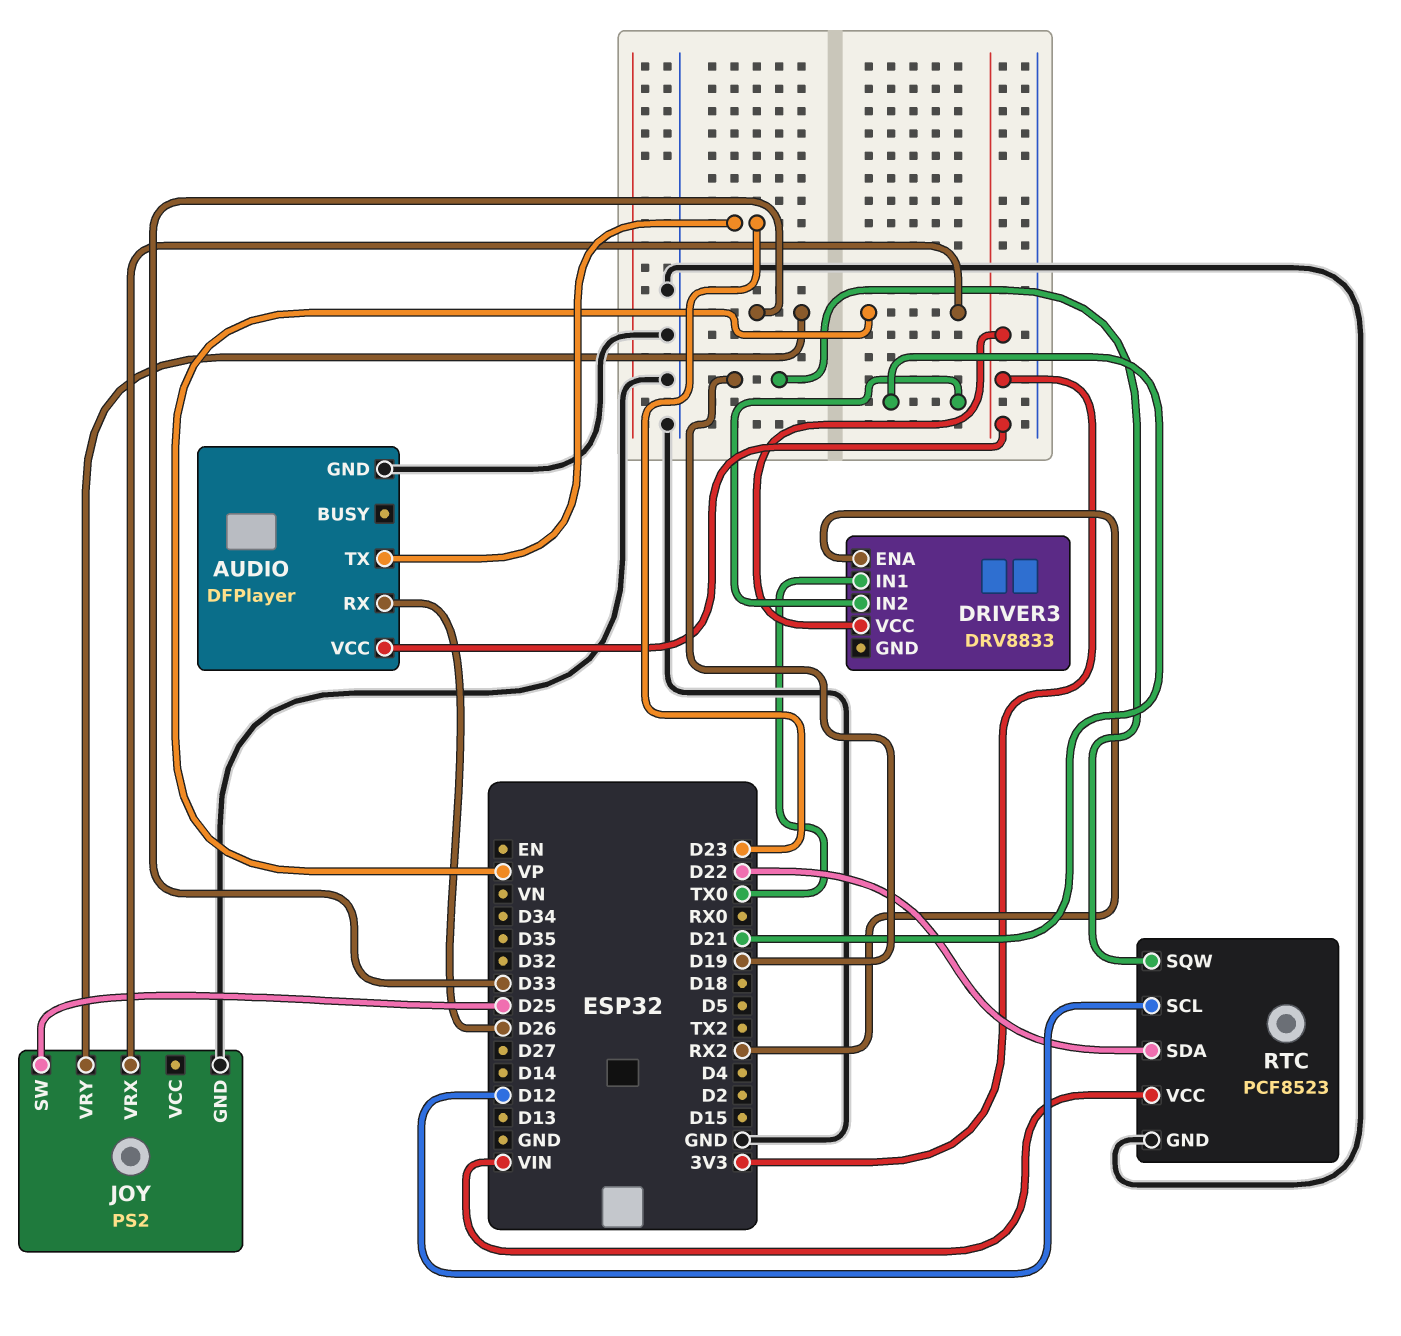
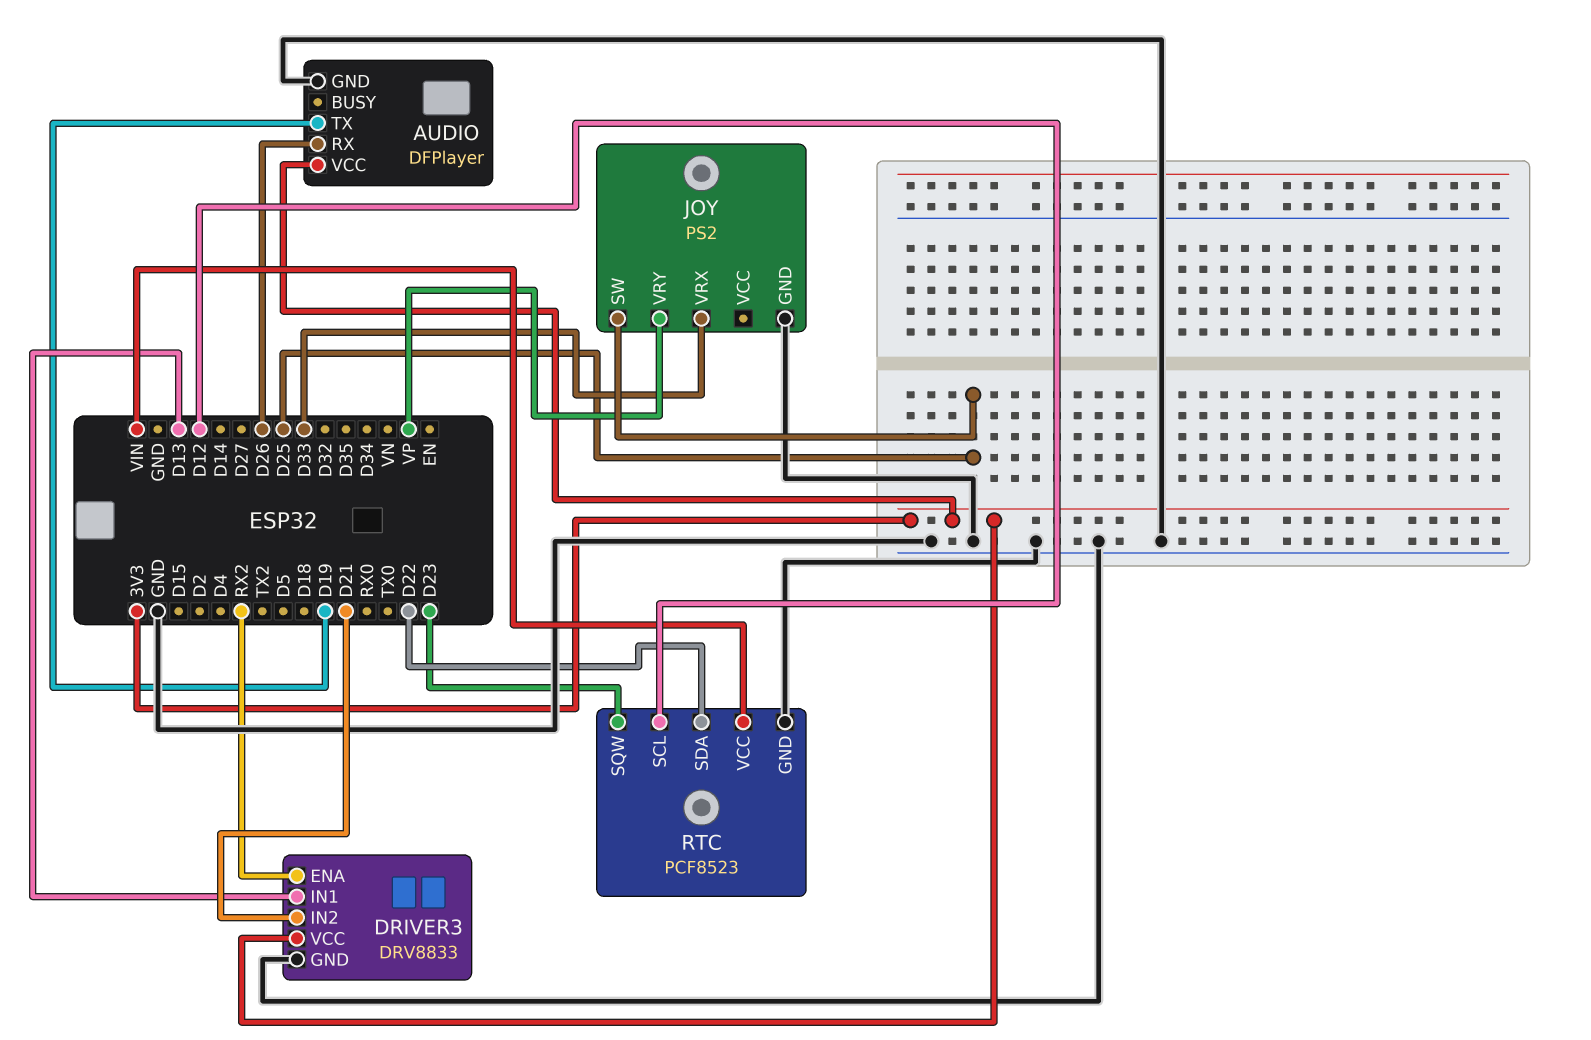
AUDIO pin TX: D23 -> D19
DRIVER3 pin GND: none -> GND
DRIVER3 pin IN1: TX0 -> D13
JOY pin VRX: VP -> D33
JOY pin VRY: D33 -> VP
RTC pin SQW: D19 -> D23

